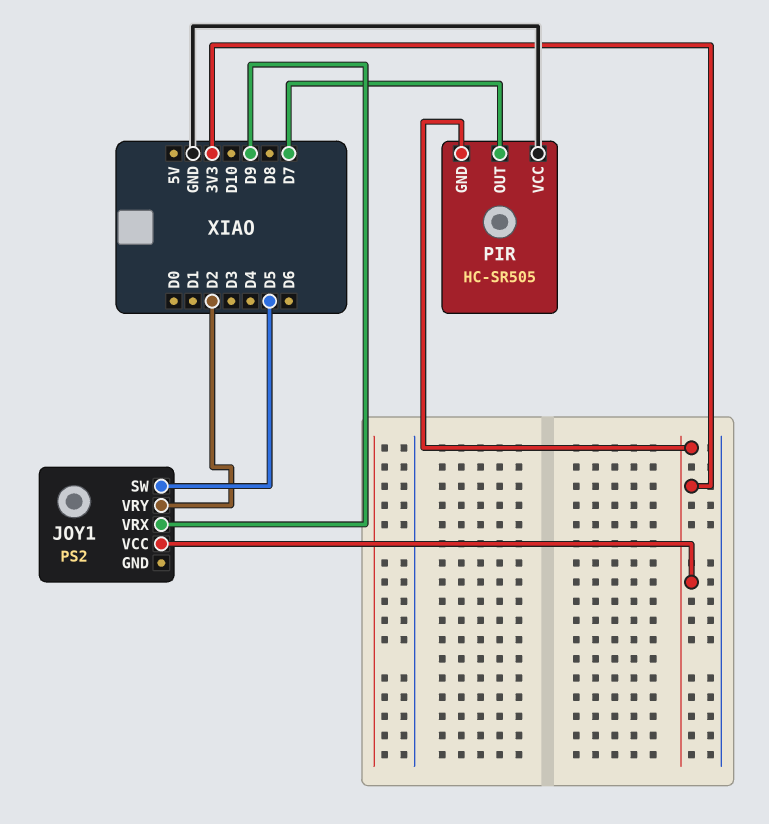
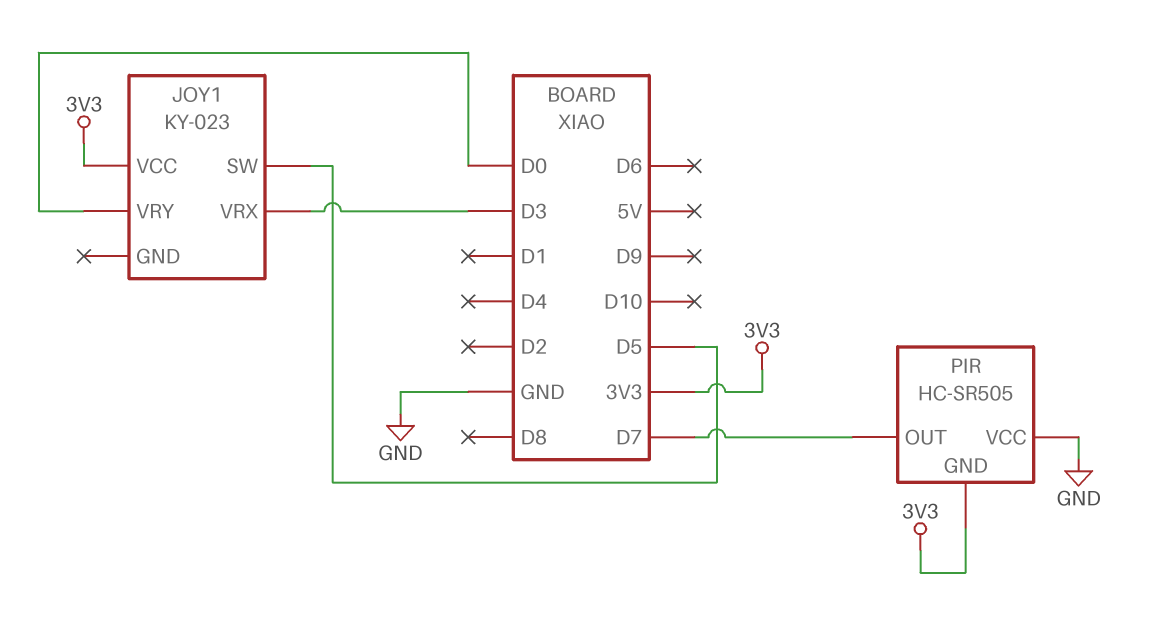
JOY1: PS2 -> KY-023
JOY1 pin VRX: D9 -> D3
JOY1 pin VRY: D2 -> D0

